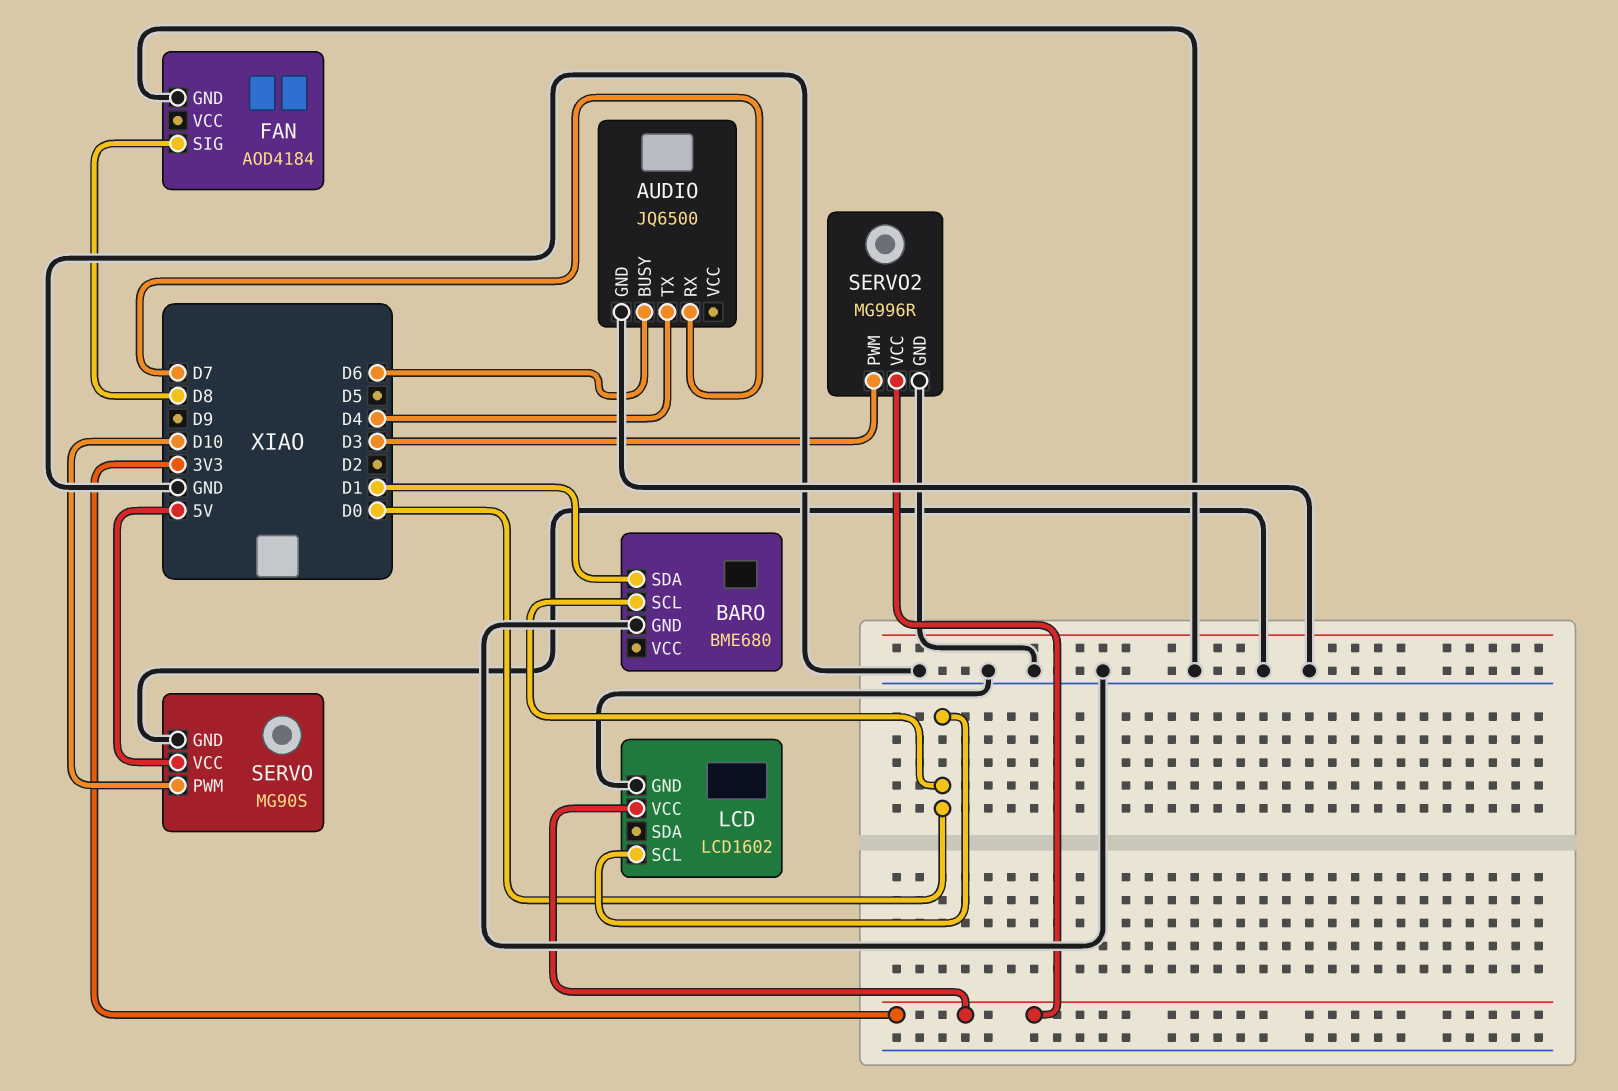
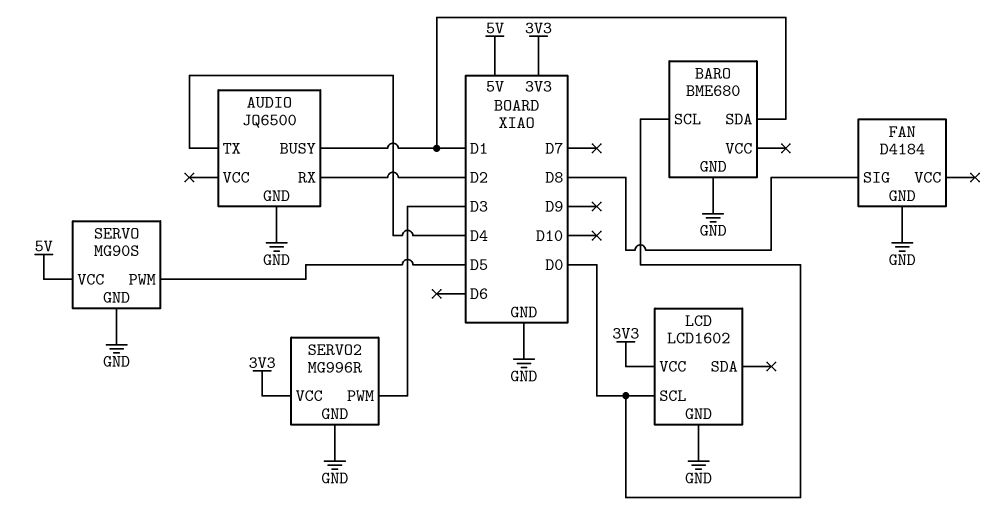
AUDIO pin BUSY: D6 -> D1
AUDIO pin RX: D7 -> D2
FAN: AOD4184 -> D4184
SERVO pin PWM: D10 -> D5

